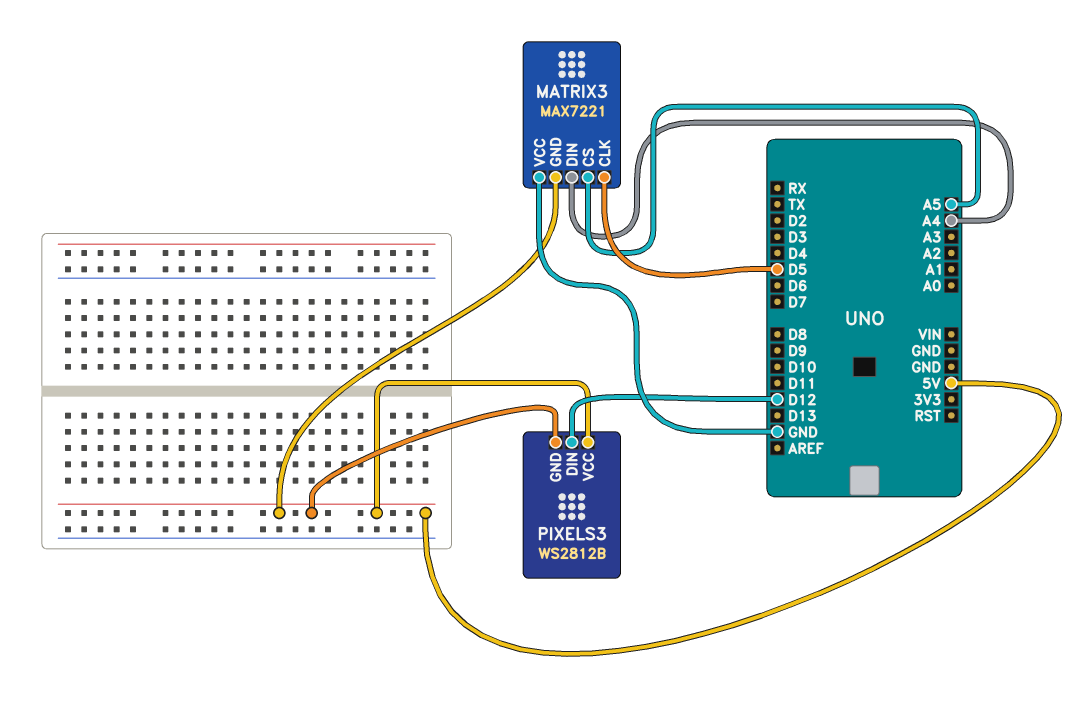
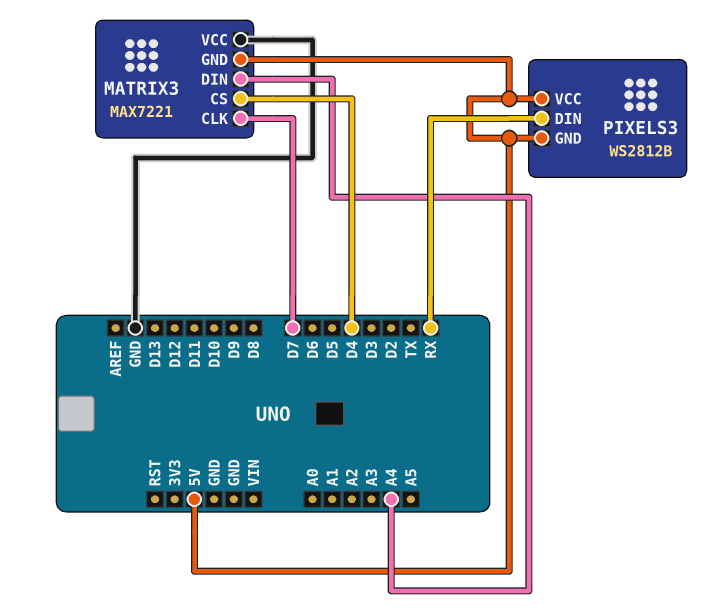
MATRIX3 pin CLK: D5 -> D7
MATRIX3 pin CS: A5 -> D4
PIXELS3 pin DIN: D12 -> RX

